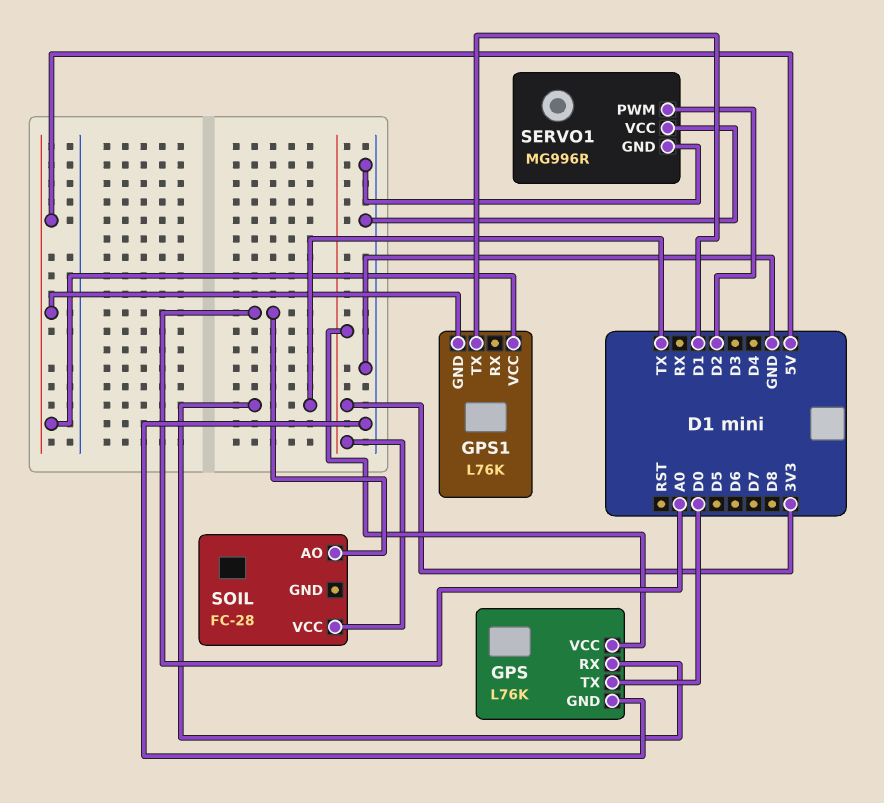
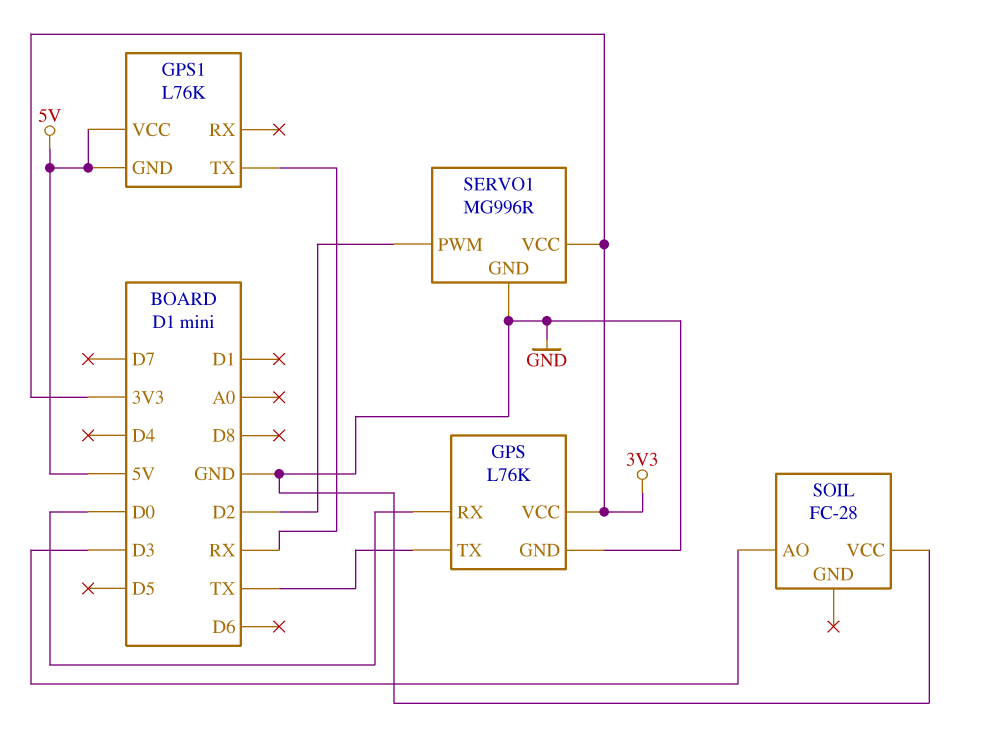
GPS pin RX: TX -> D0
GPS pin TX: D0 -> TX
GPS1 pin TX: D1 -> RX
SERVO1 pin VCC: GND -> 3V3
SOIL pin AO: A0 -> D3
SOIL pin VCC: 3V3 -> GND

